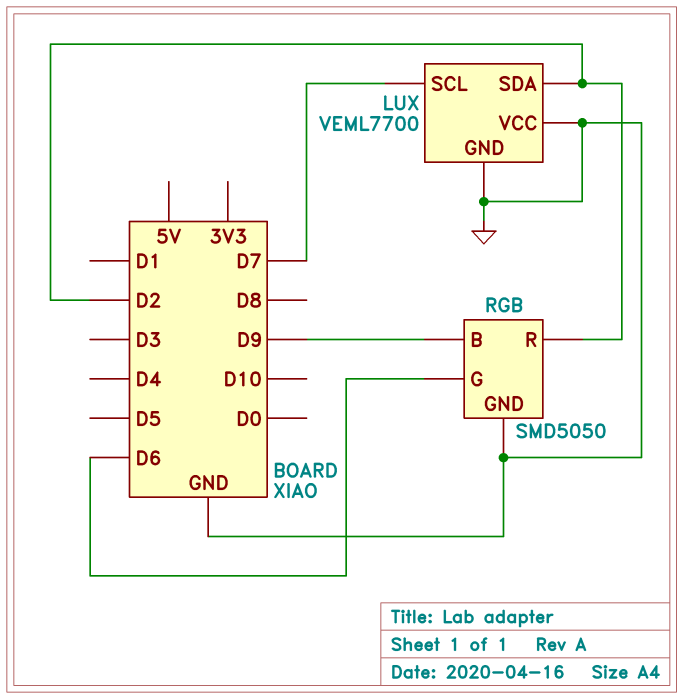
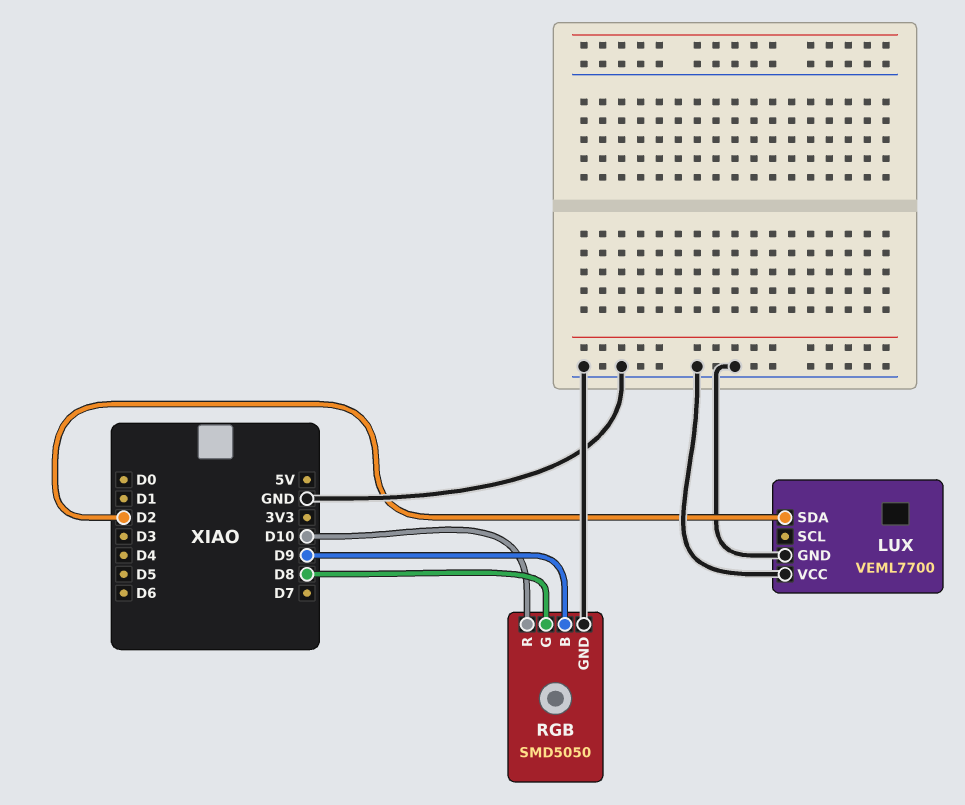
LUX pin SCL: D7 -> none
RGB pin G: D6 -> D8
RGB pin R: D2 -> D10

